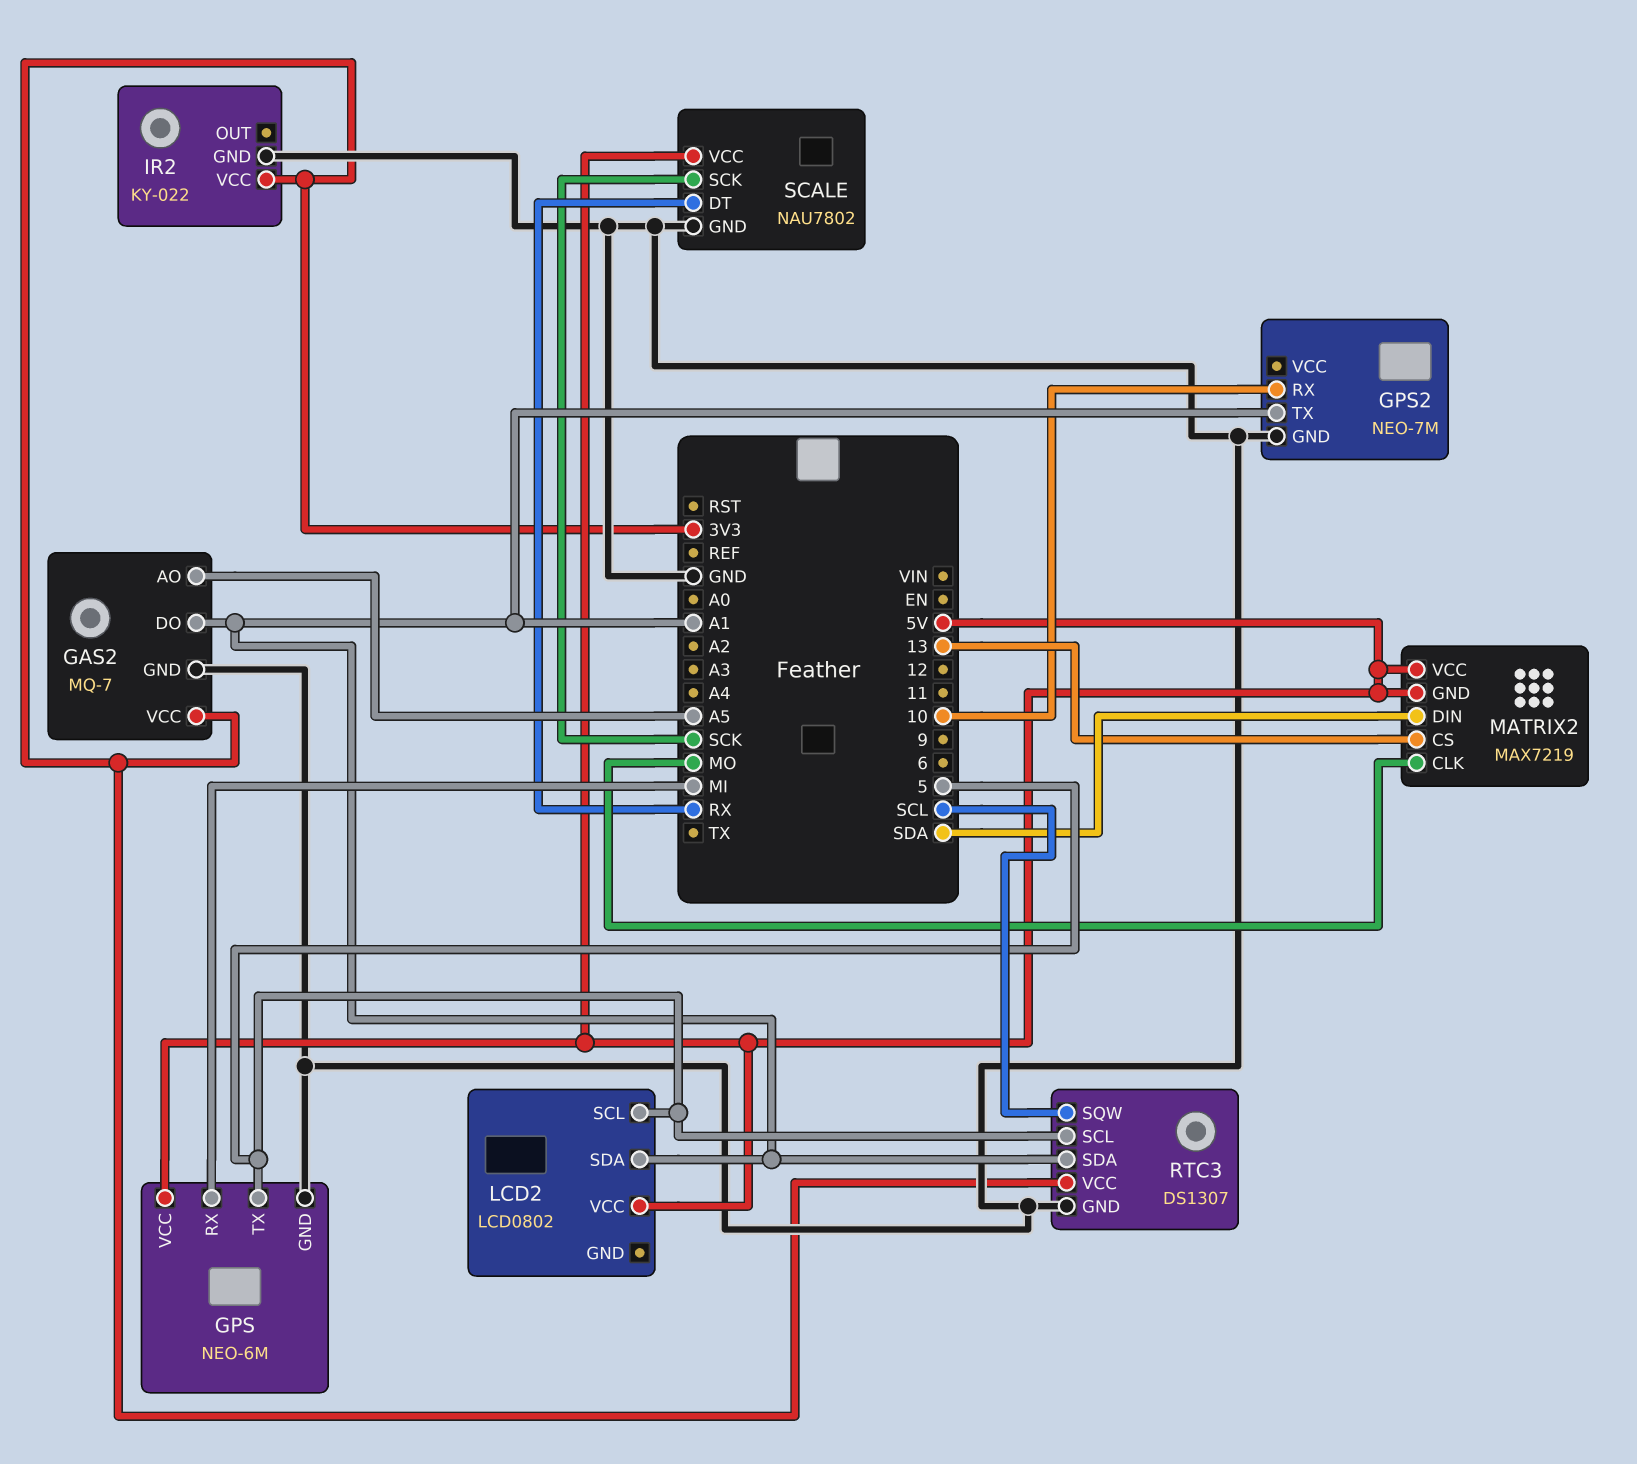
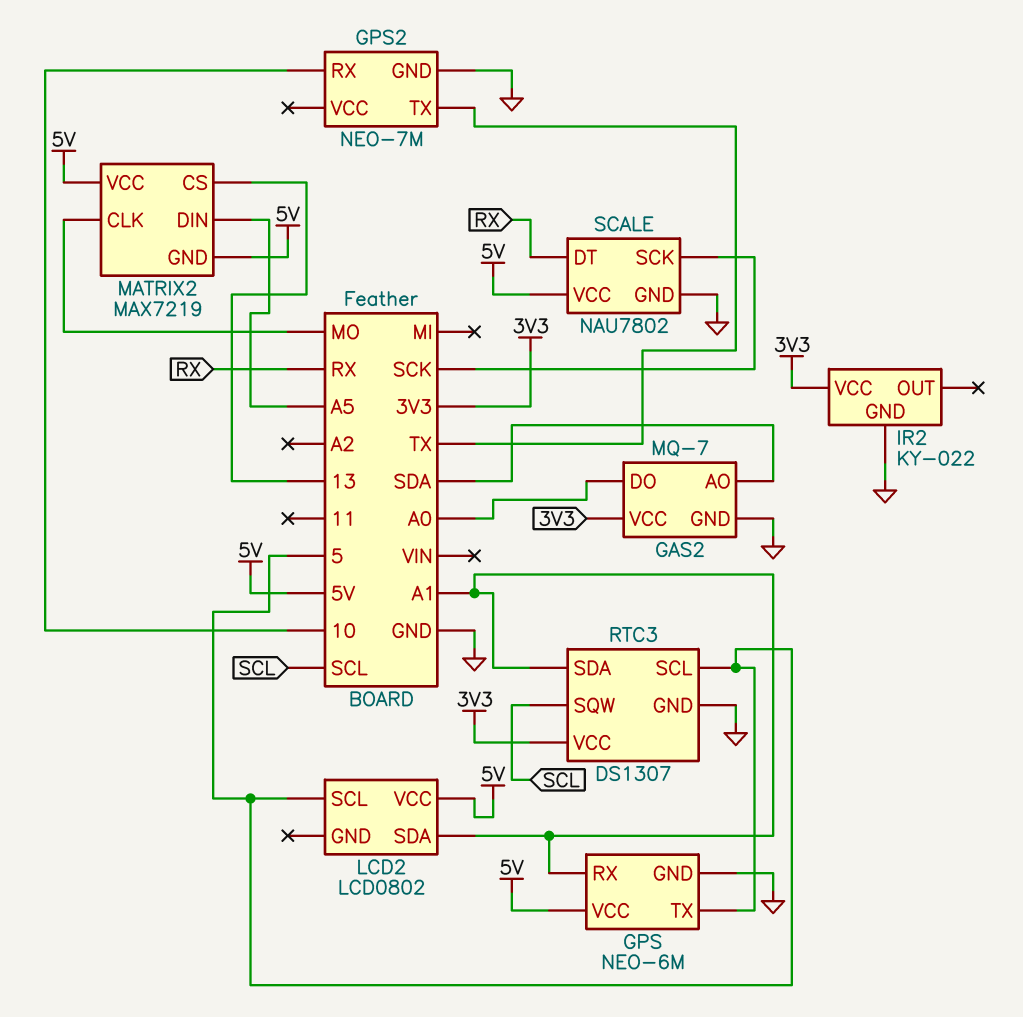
GAS2 pin AO: A5 -> SDA
GAS2 pin DO: A1 -> A0
GPS pin RX: MI -> A1
GPS2 pin TX: A1 -> TX
MATRIX2 pin DIN: SDA -> A5

